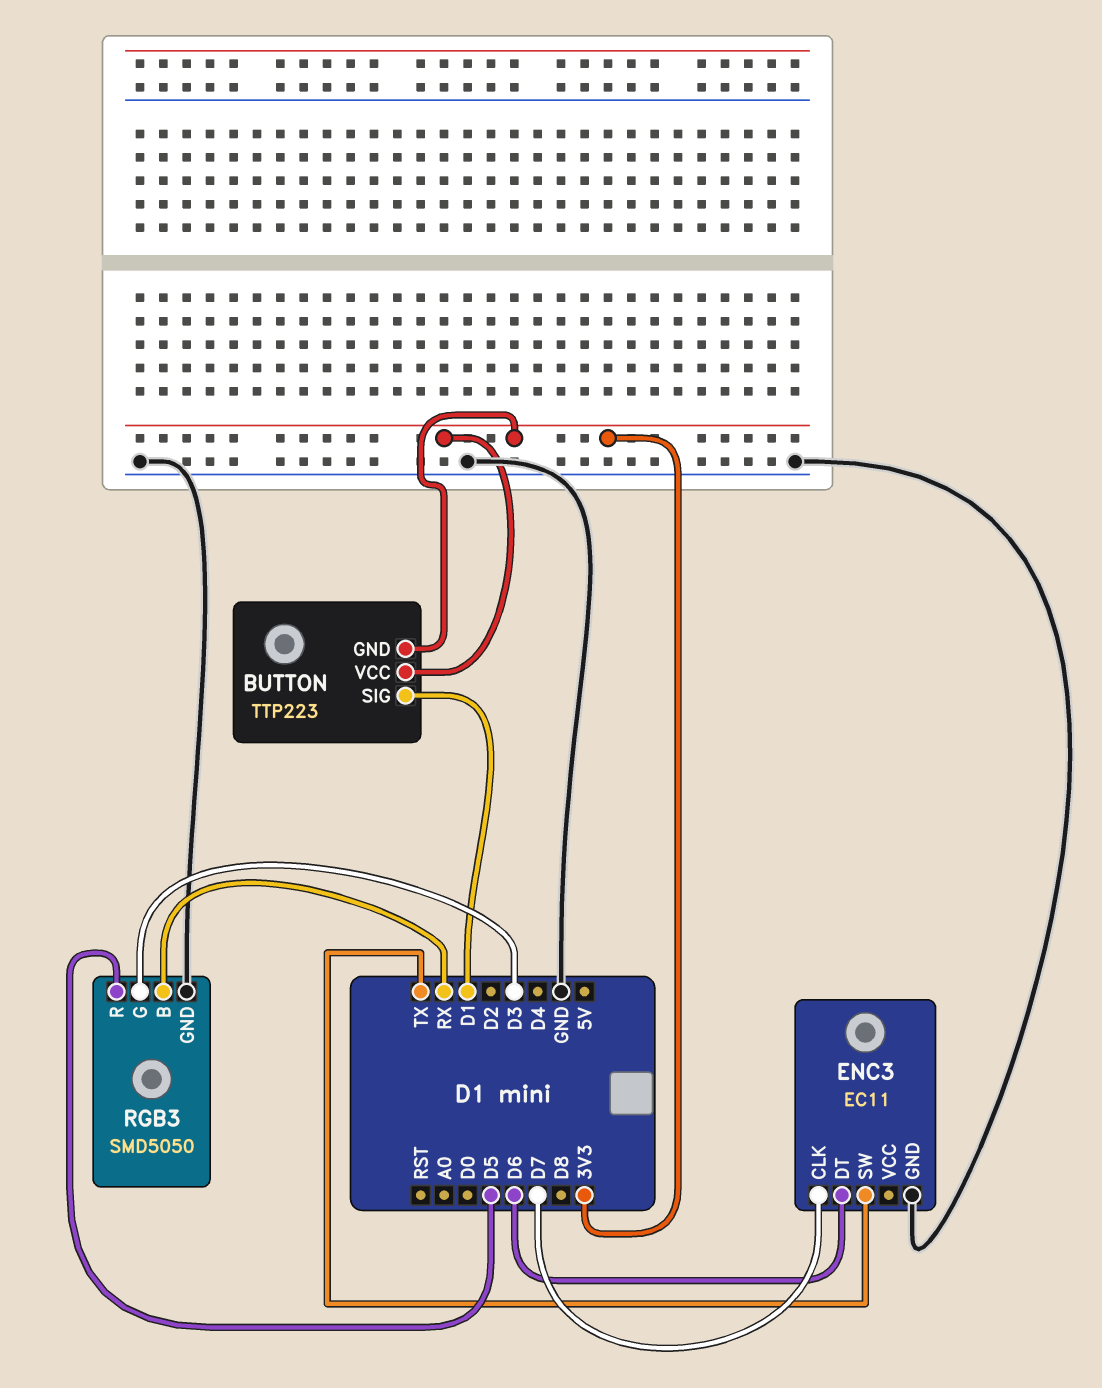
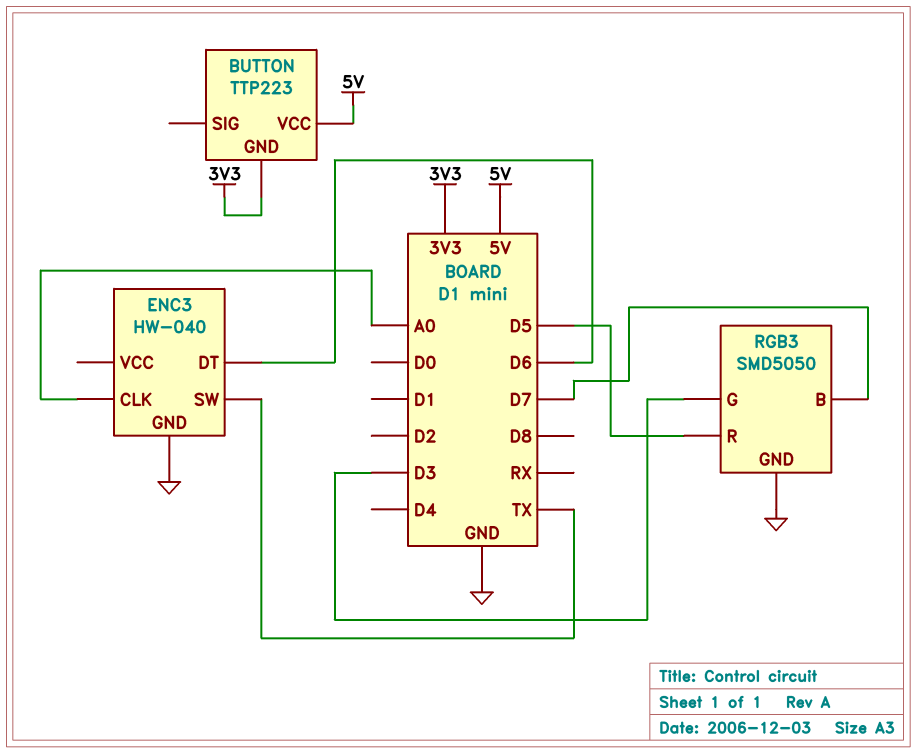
BUTTON pin SIG: D1 -> none
BUTTON pin VCC: 3V3 -> 5V
ENC3: EC11 -> HW-040
ENC3 pin CLK: D7 -> A0
RGB3 pin B: RX -> D7

